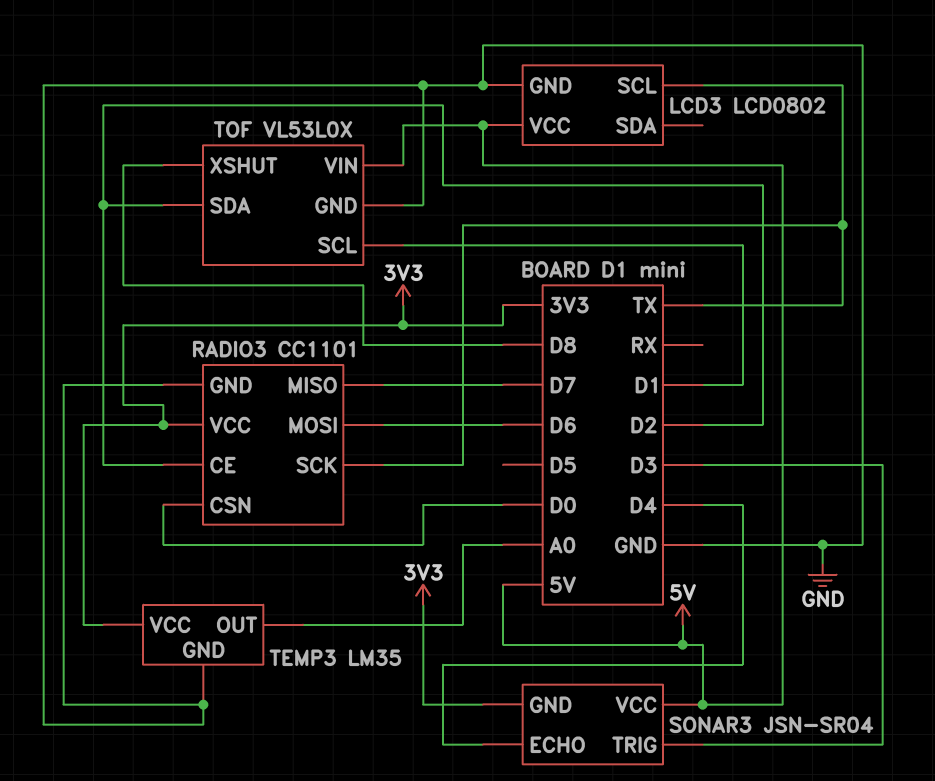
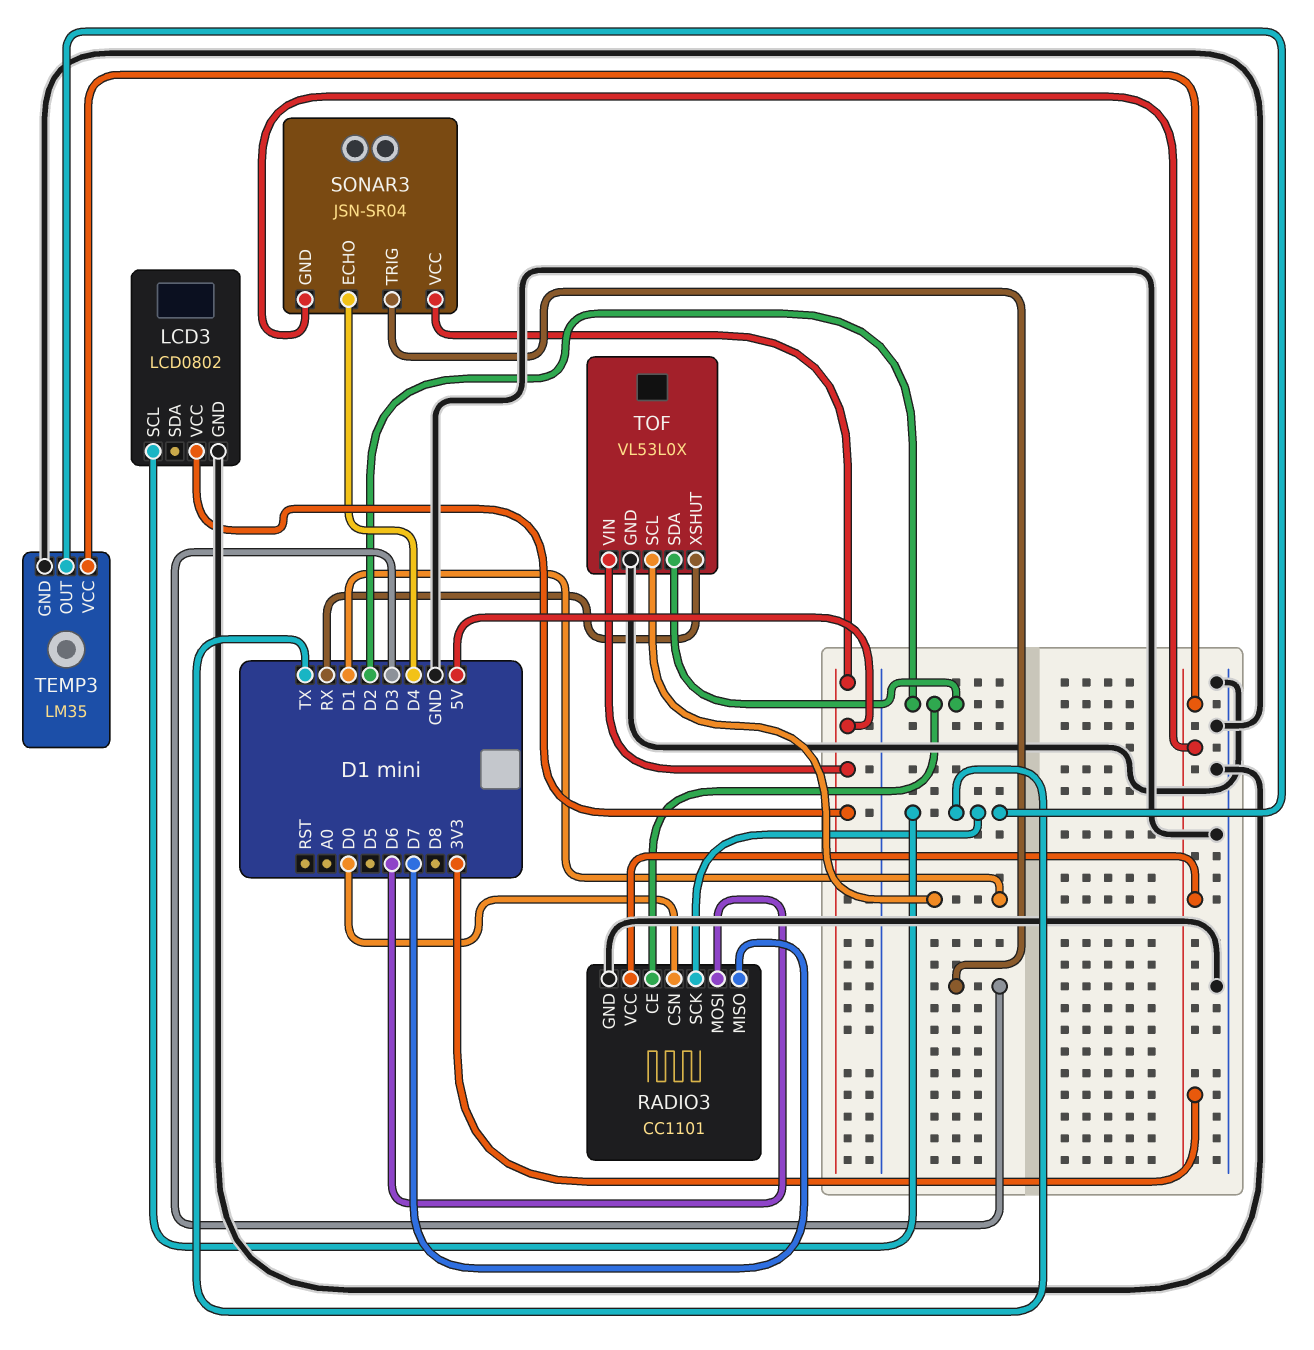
TEMP3 pin OUT: A0 -> TX
TOF pin XSHUT: D8 -> RX

